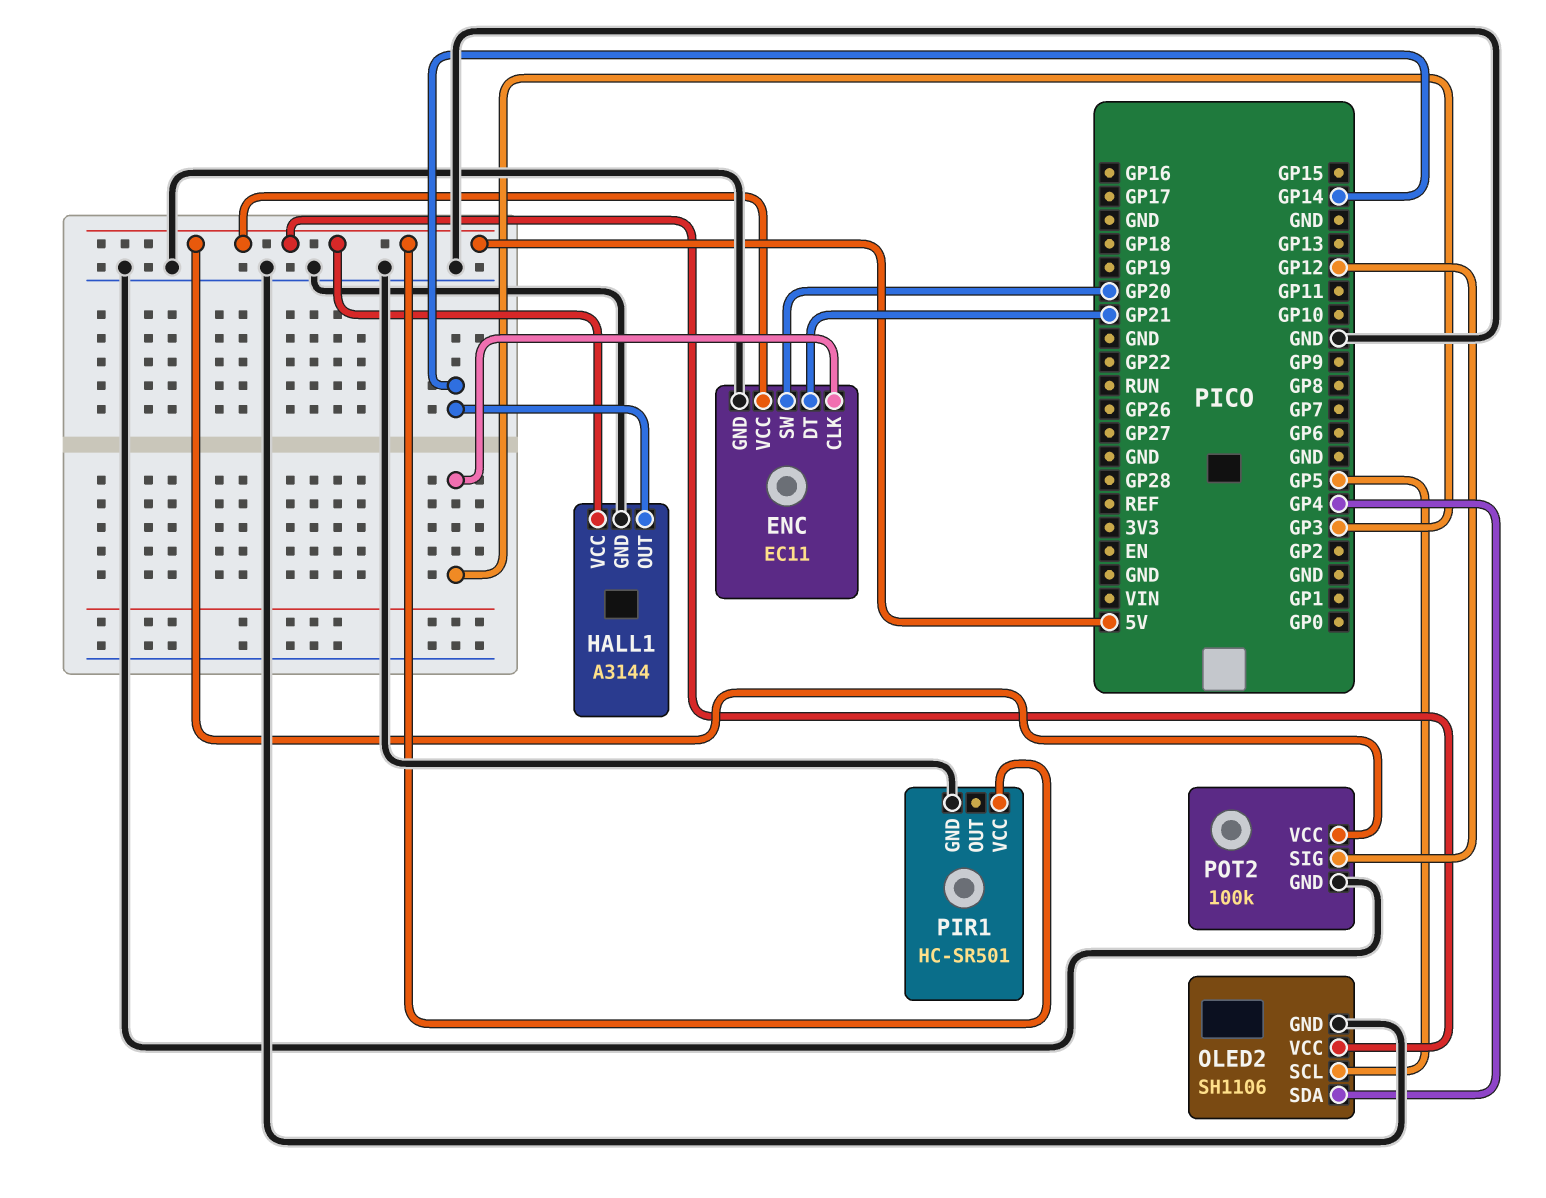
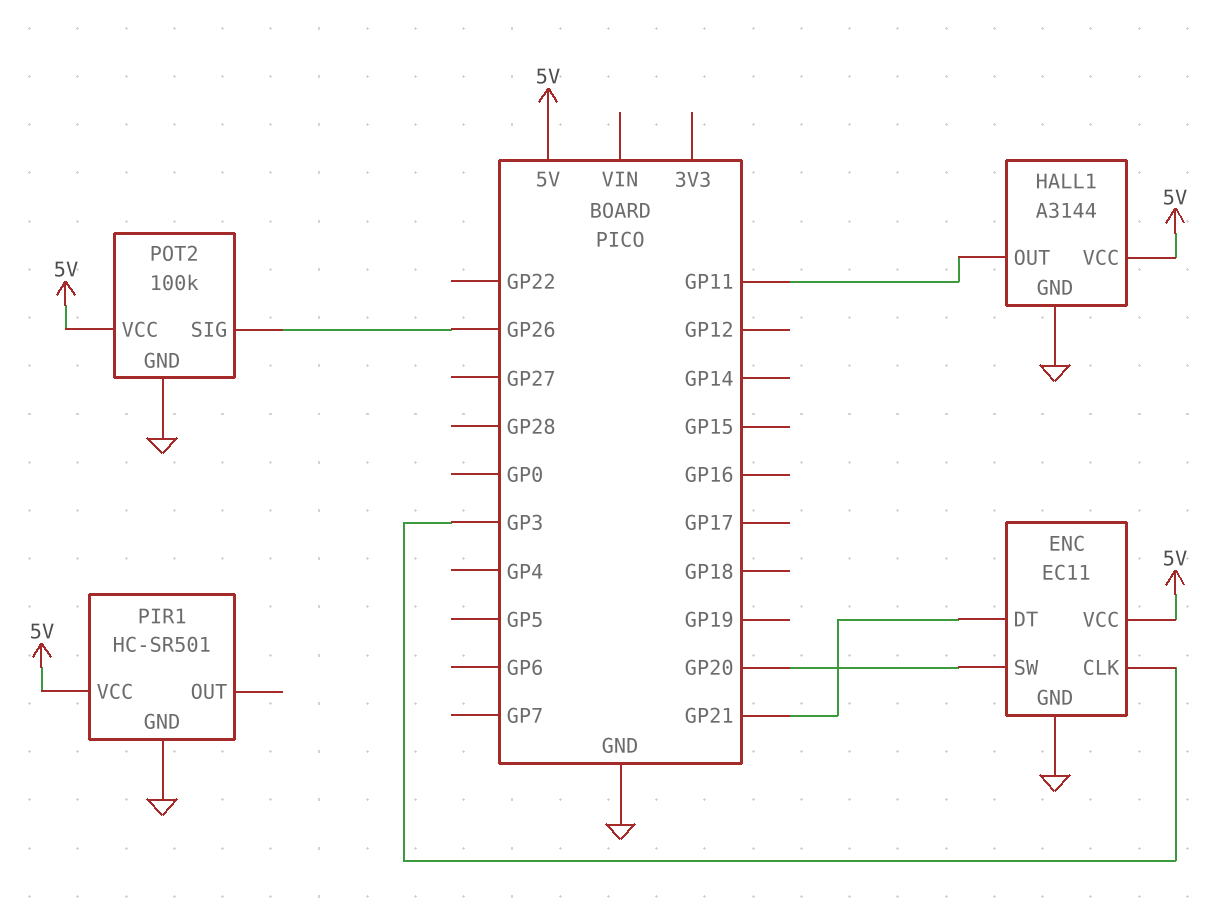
HALL1 pin OUT: GP14 -> GP11
OLED2: SH1106 -> none
OLED2 pin GND: GND -> none
OLED2 pin SCL: GP5 -> none
OLED2 pin SDA: GP4 -> none
OLED2 pin VCC: 5V -> none
POT2 pin SIG: GP12 -> GP26

